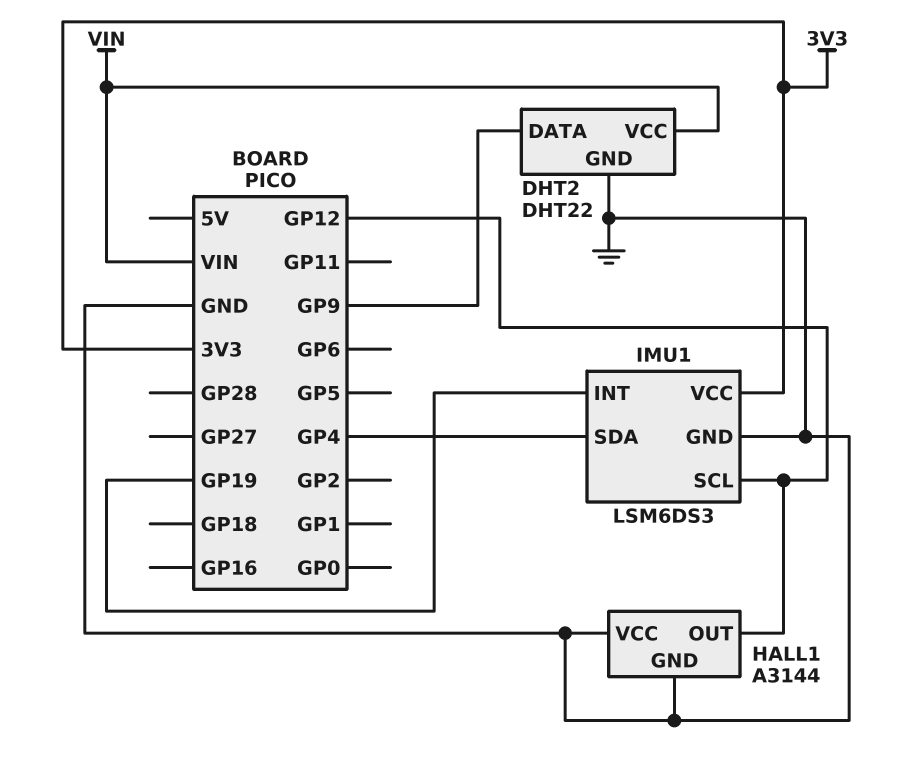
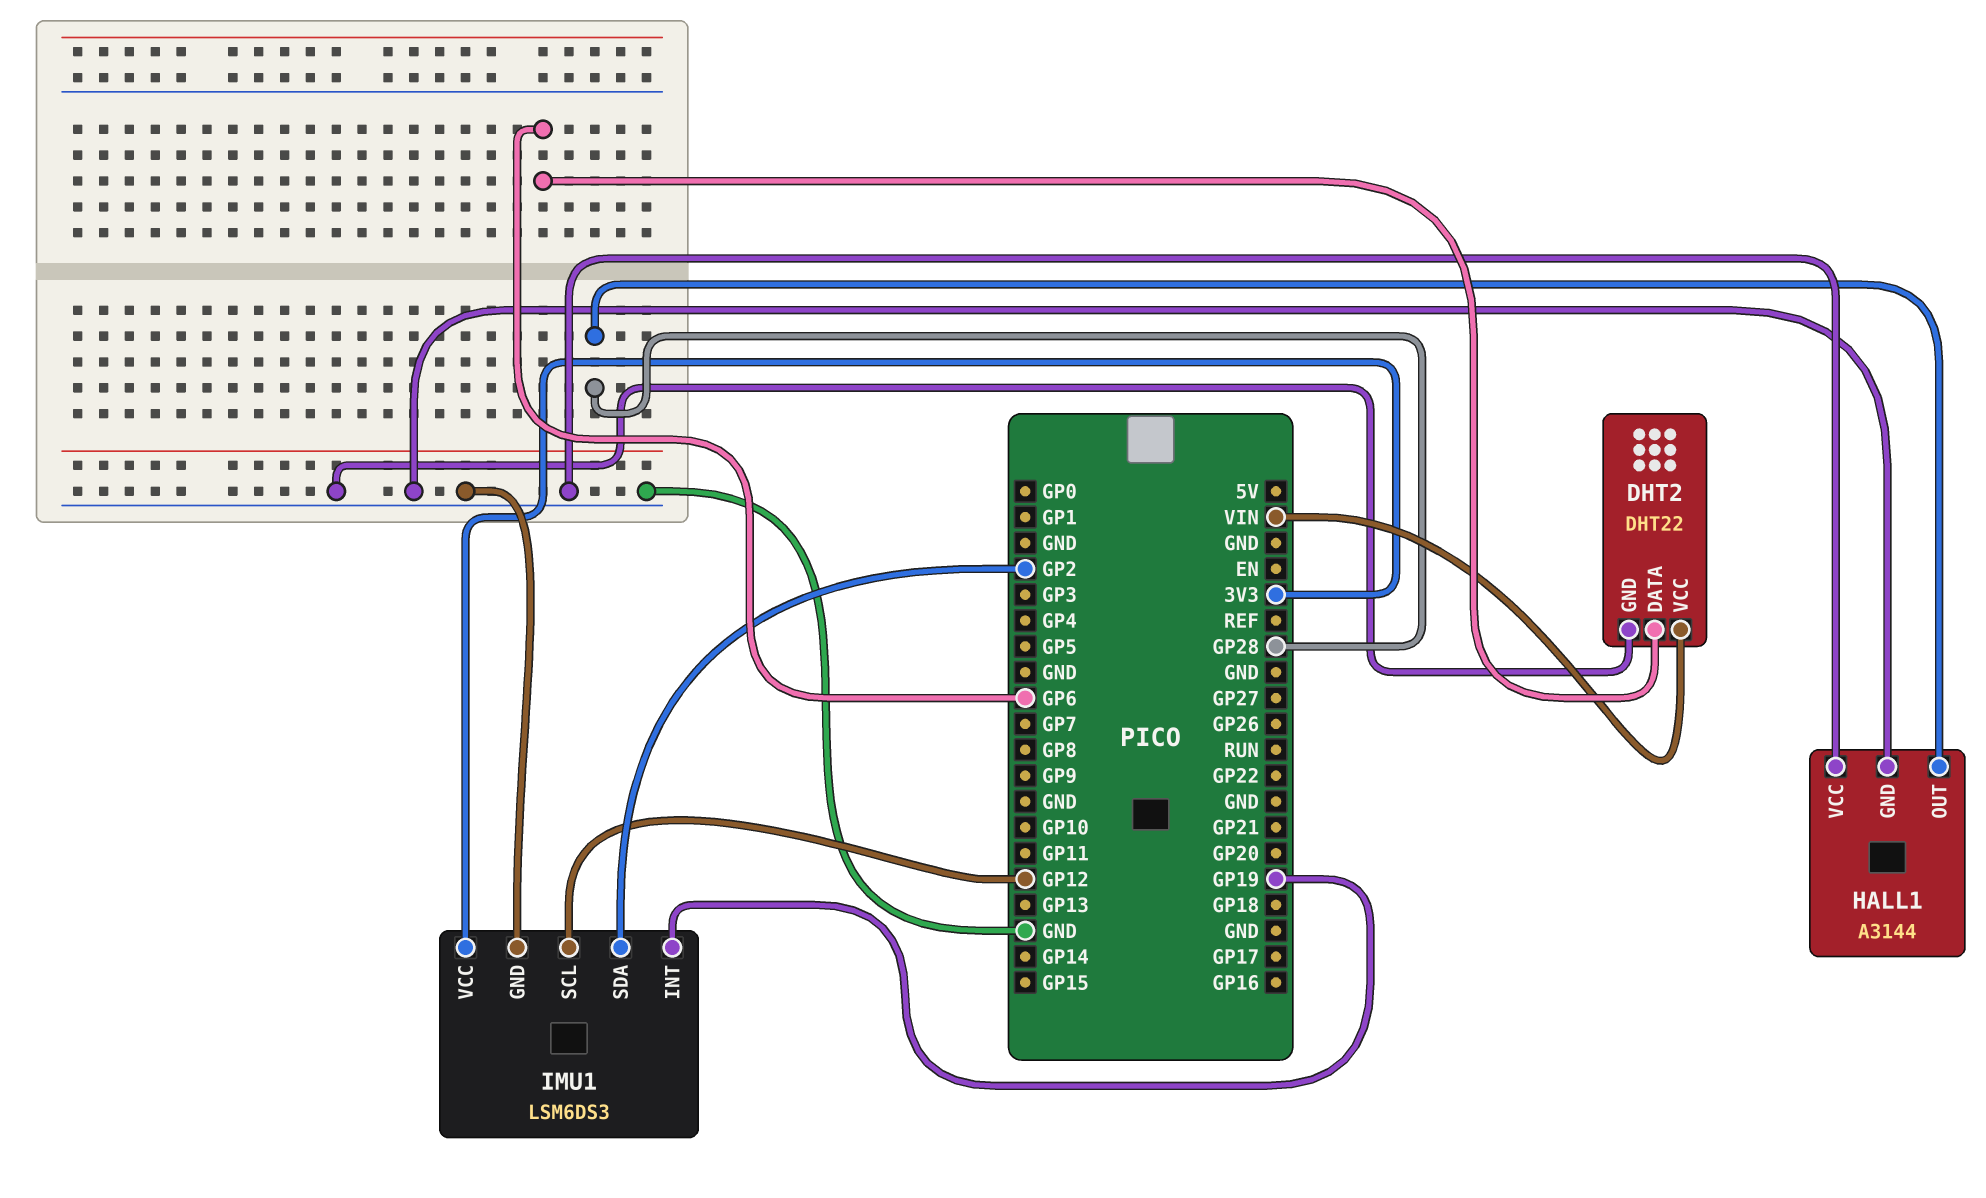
DHT2 pin DATA: GP9 -> GP6
HALL1 pin OUT: GP12 -> GP28
IMU1 pin SDA: GP4 -> GP2

